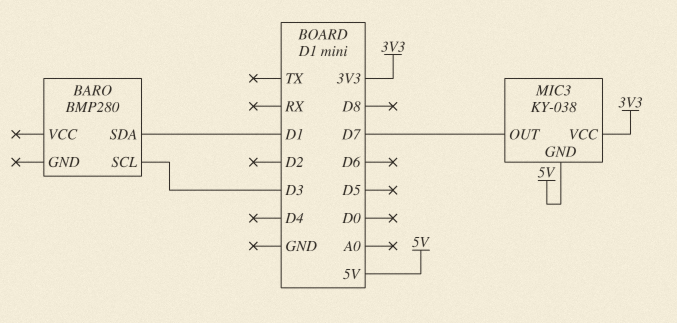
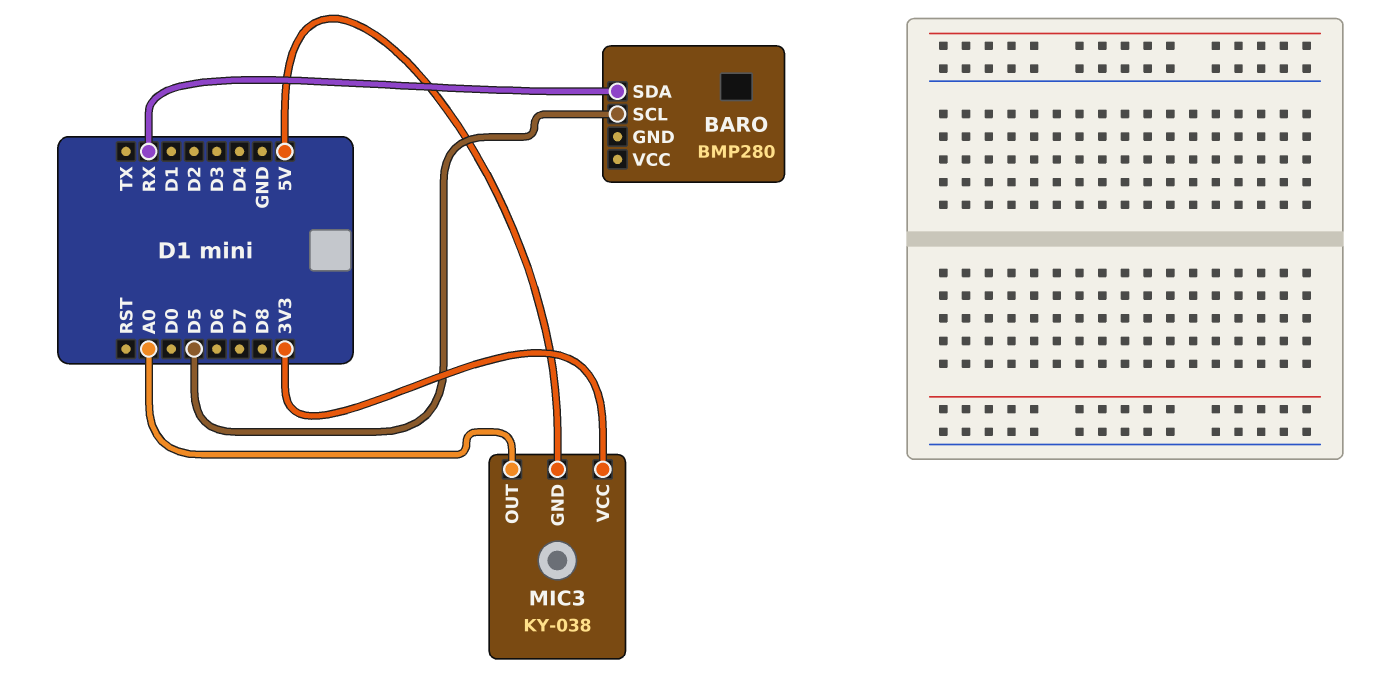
BARO pin SCL: D3 -> D5
BARO pin SDA: D1 -> RX
MIC3 pin OUT: D7 -> A0

